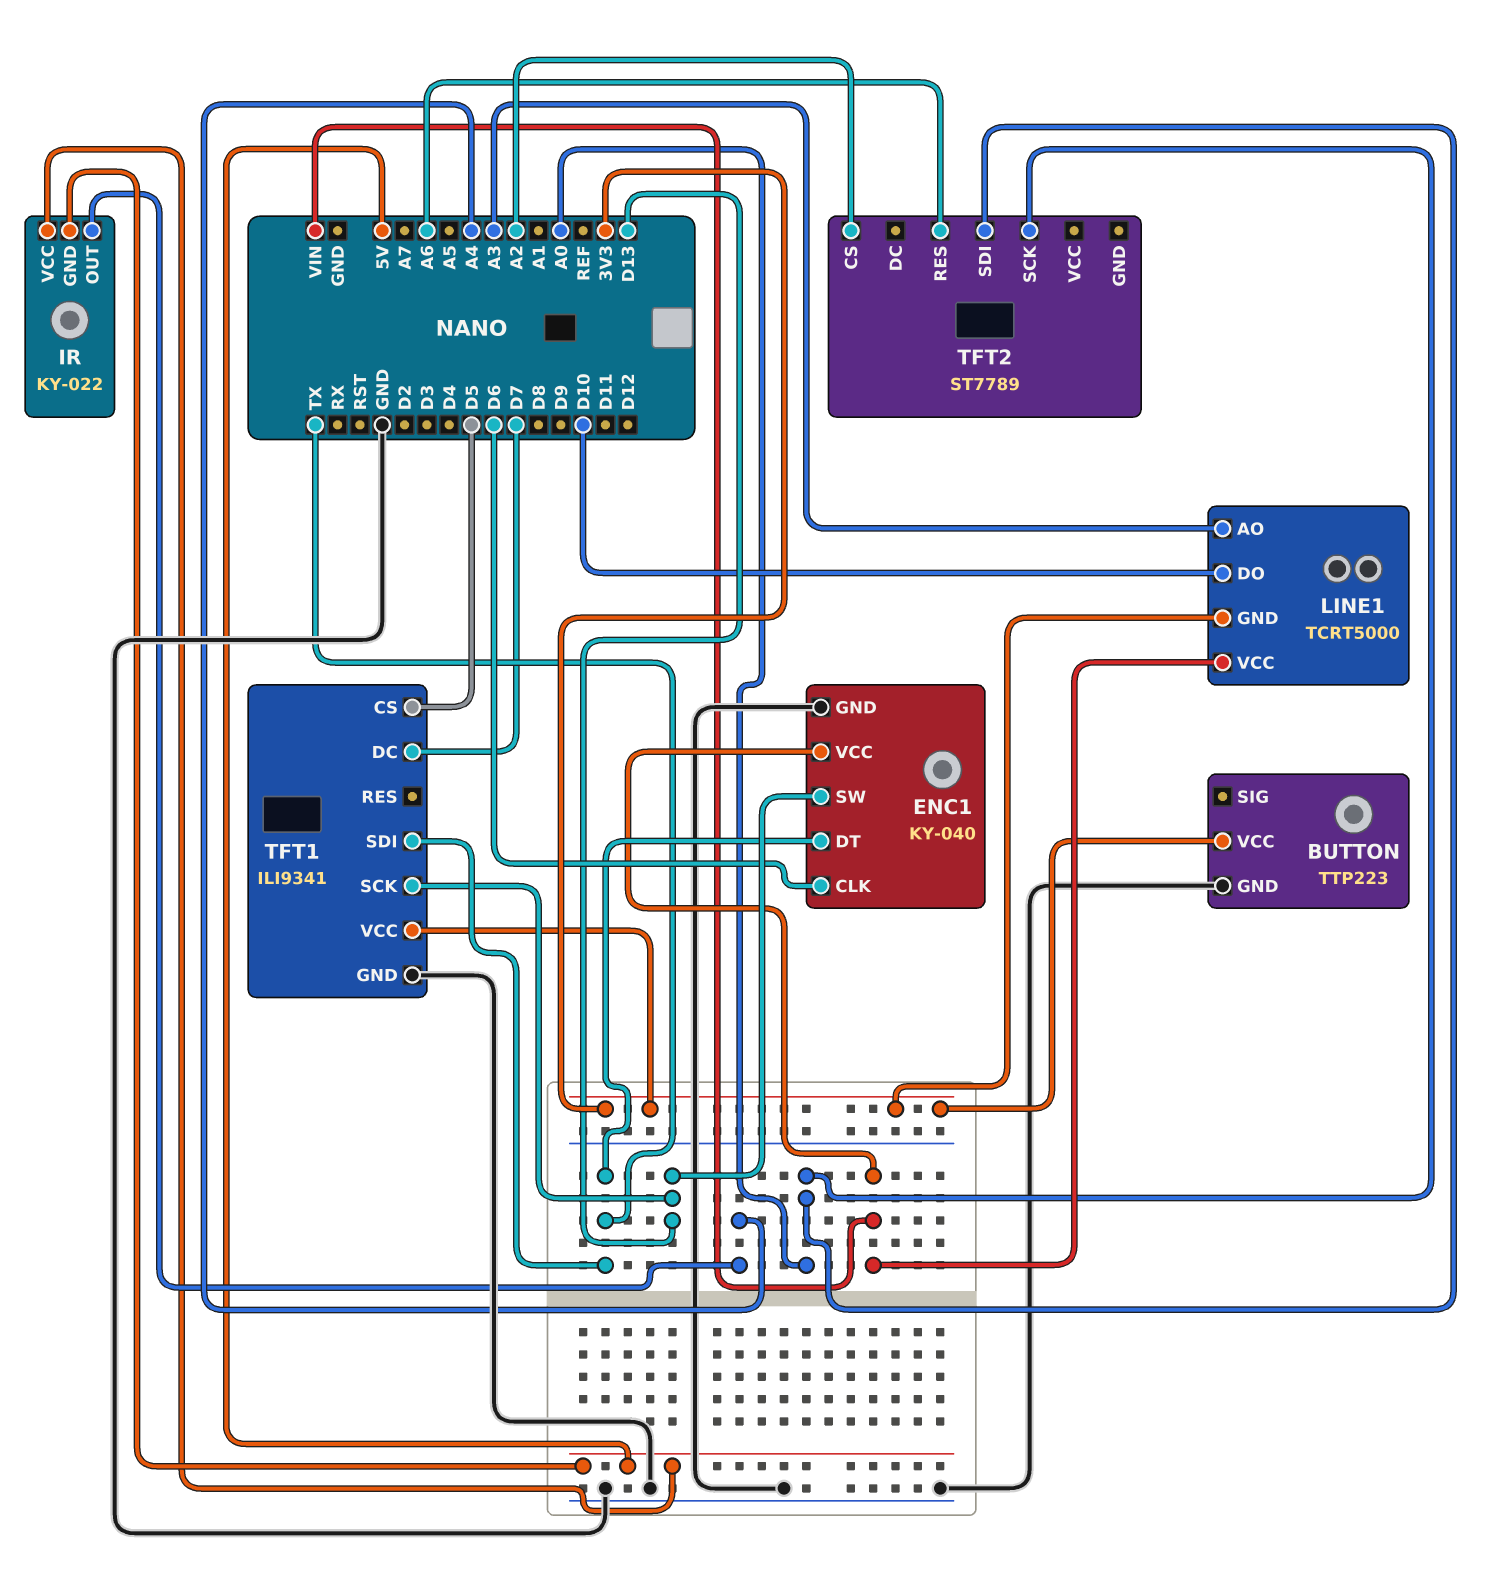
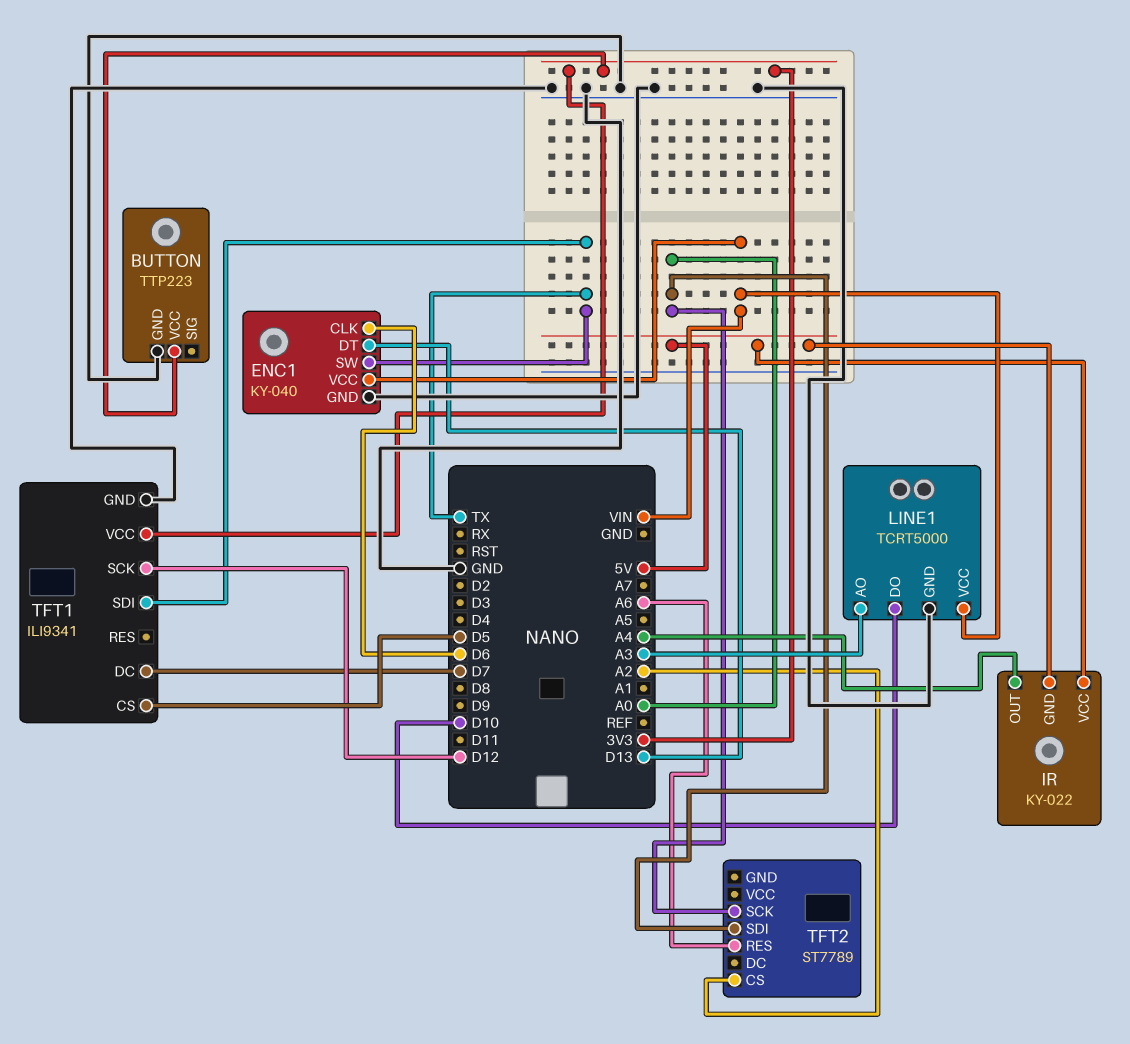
ENC1 pin DT: TX -> D13
ENC1 pin SW: D13 -> TX
LINE1 pin GND: 3V3 -> GND
TFT1 pin SCK: D13 -> D12

